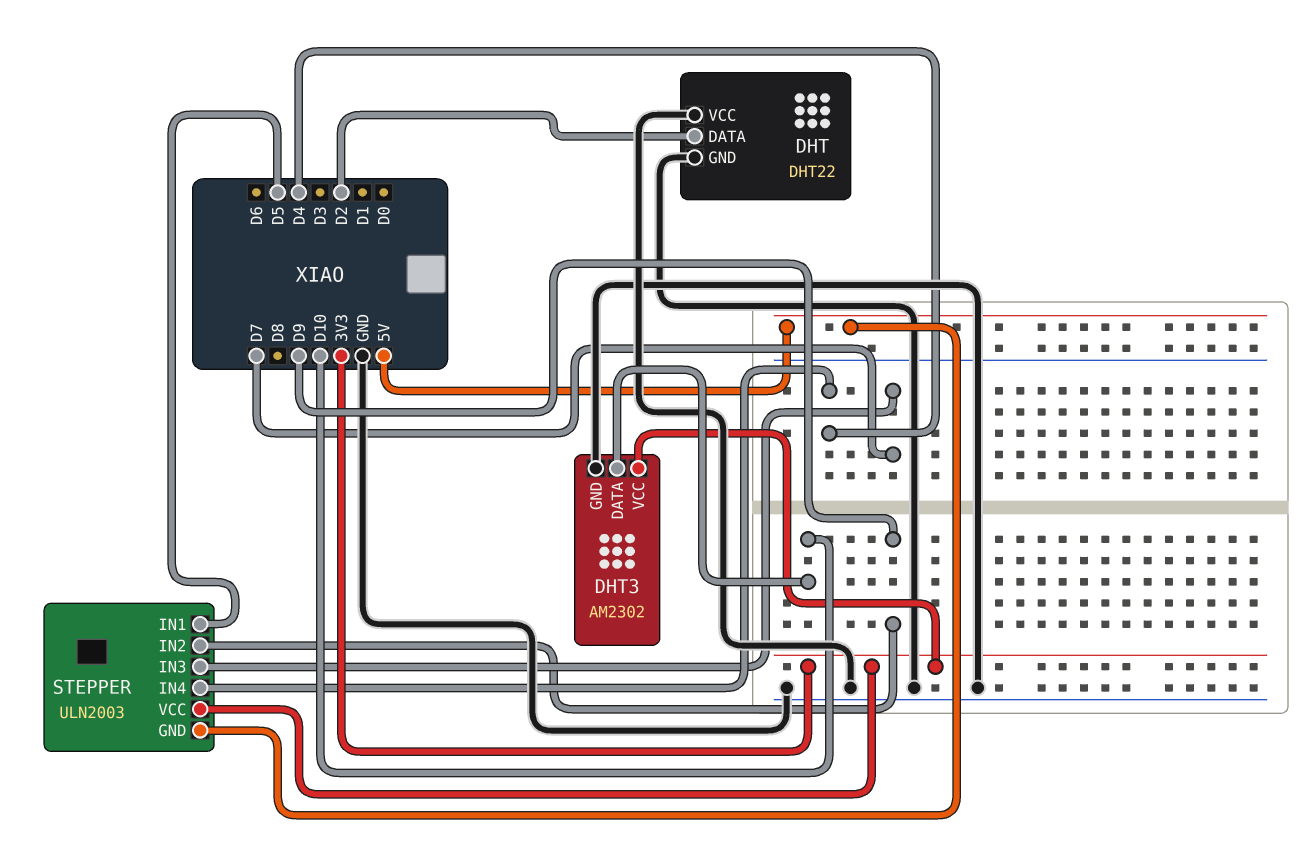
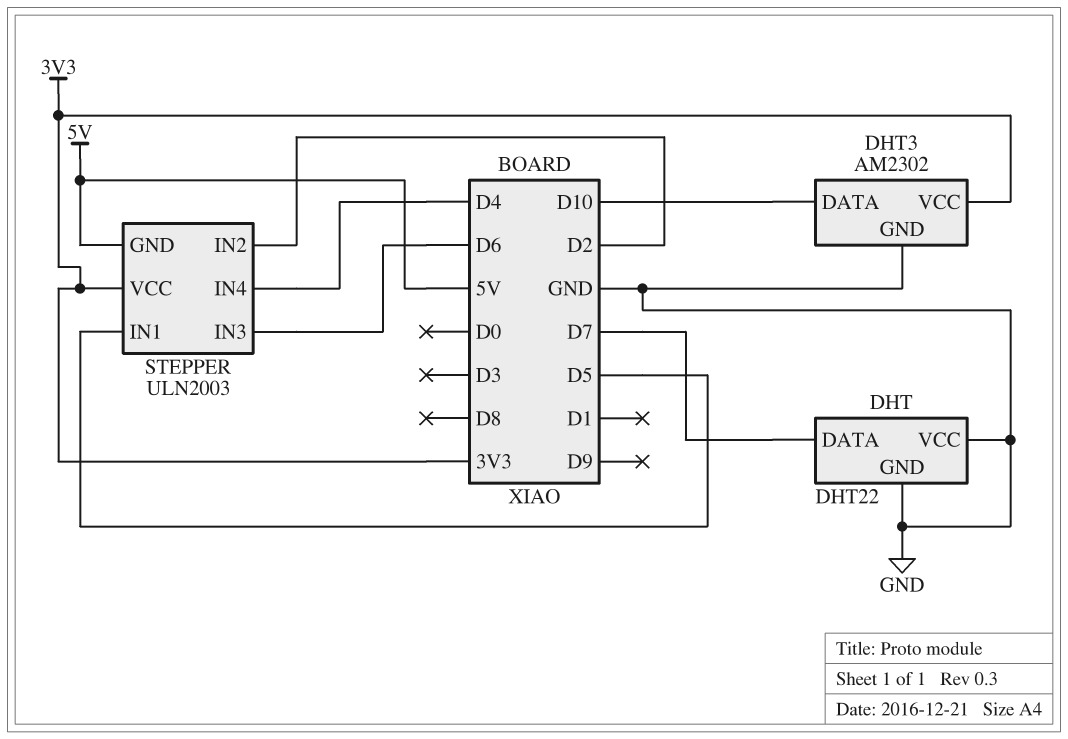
DHT pin DATA: D2 -> D7
STEPPER pin IN2: D9 -> D2
STEPPER pin IN3: D7 -> D6

